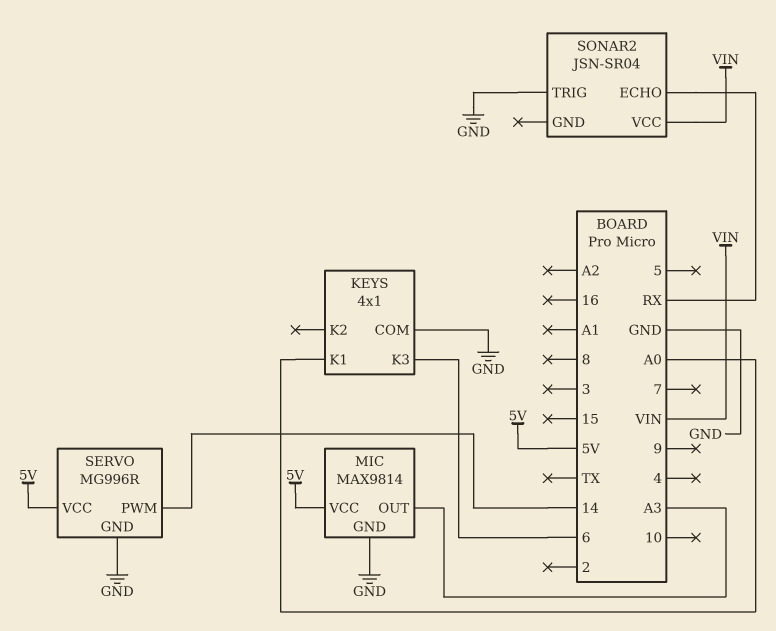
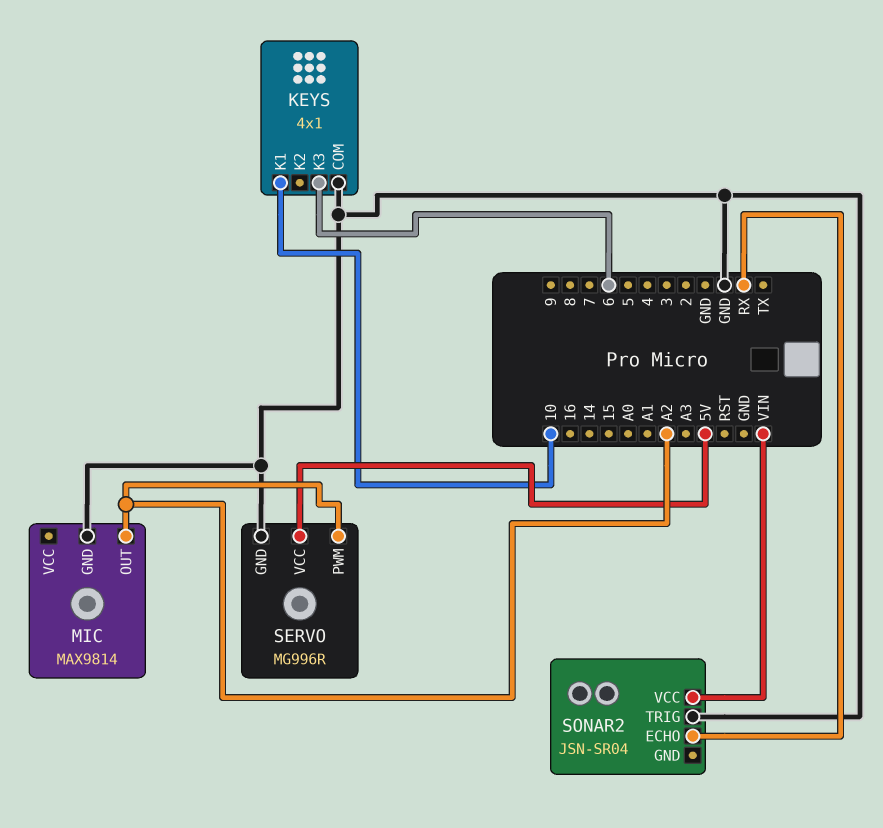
KEYS pin K1: A0 -> 10
MIC pin OUT: A3 -> A2
MIC pin VCC: 5V -> none
SERVO pin PWM: 14 -> A2

